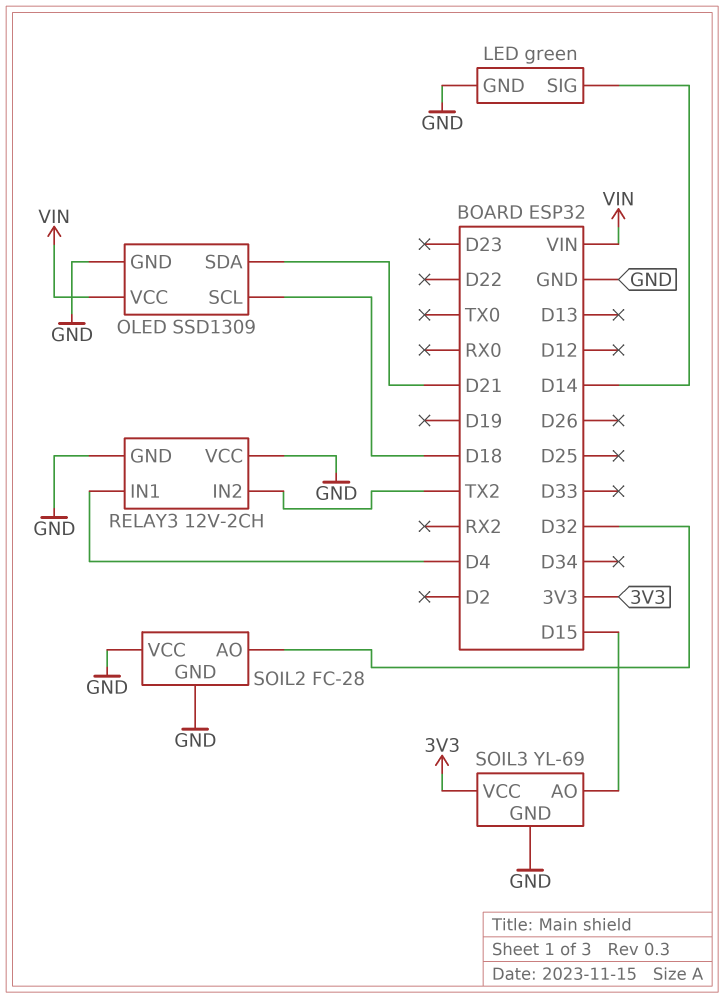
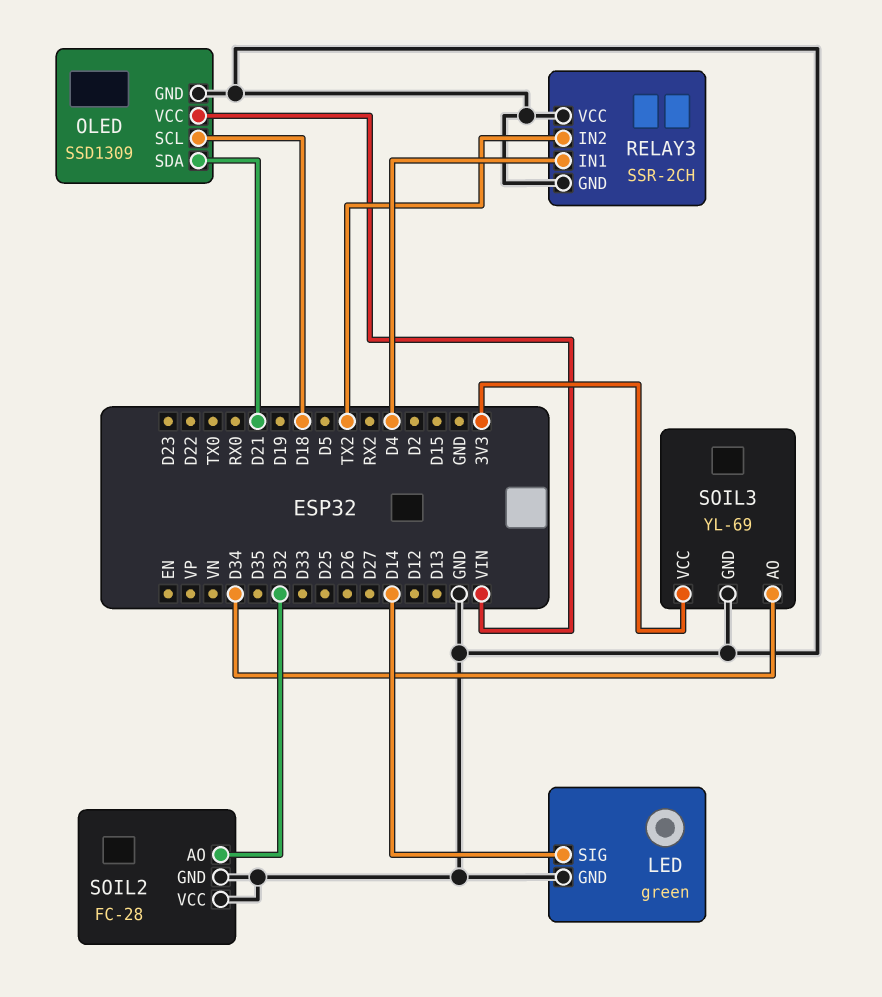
RELAY3: 12V-2CH -> SSR-2CH
SOIL3 pin AO: D15 -> D34

